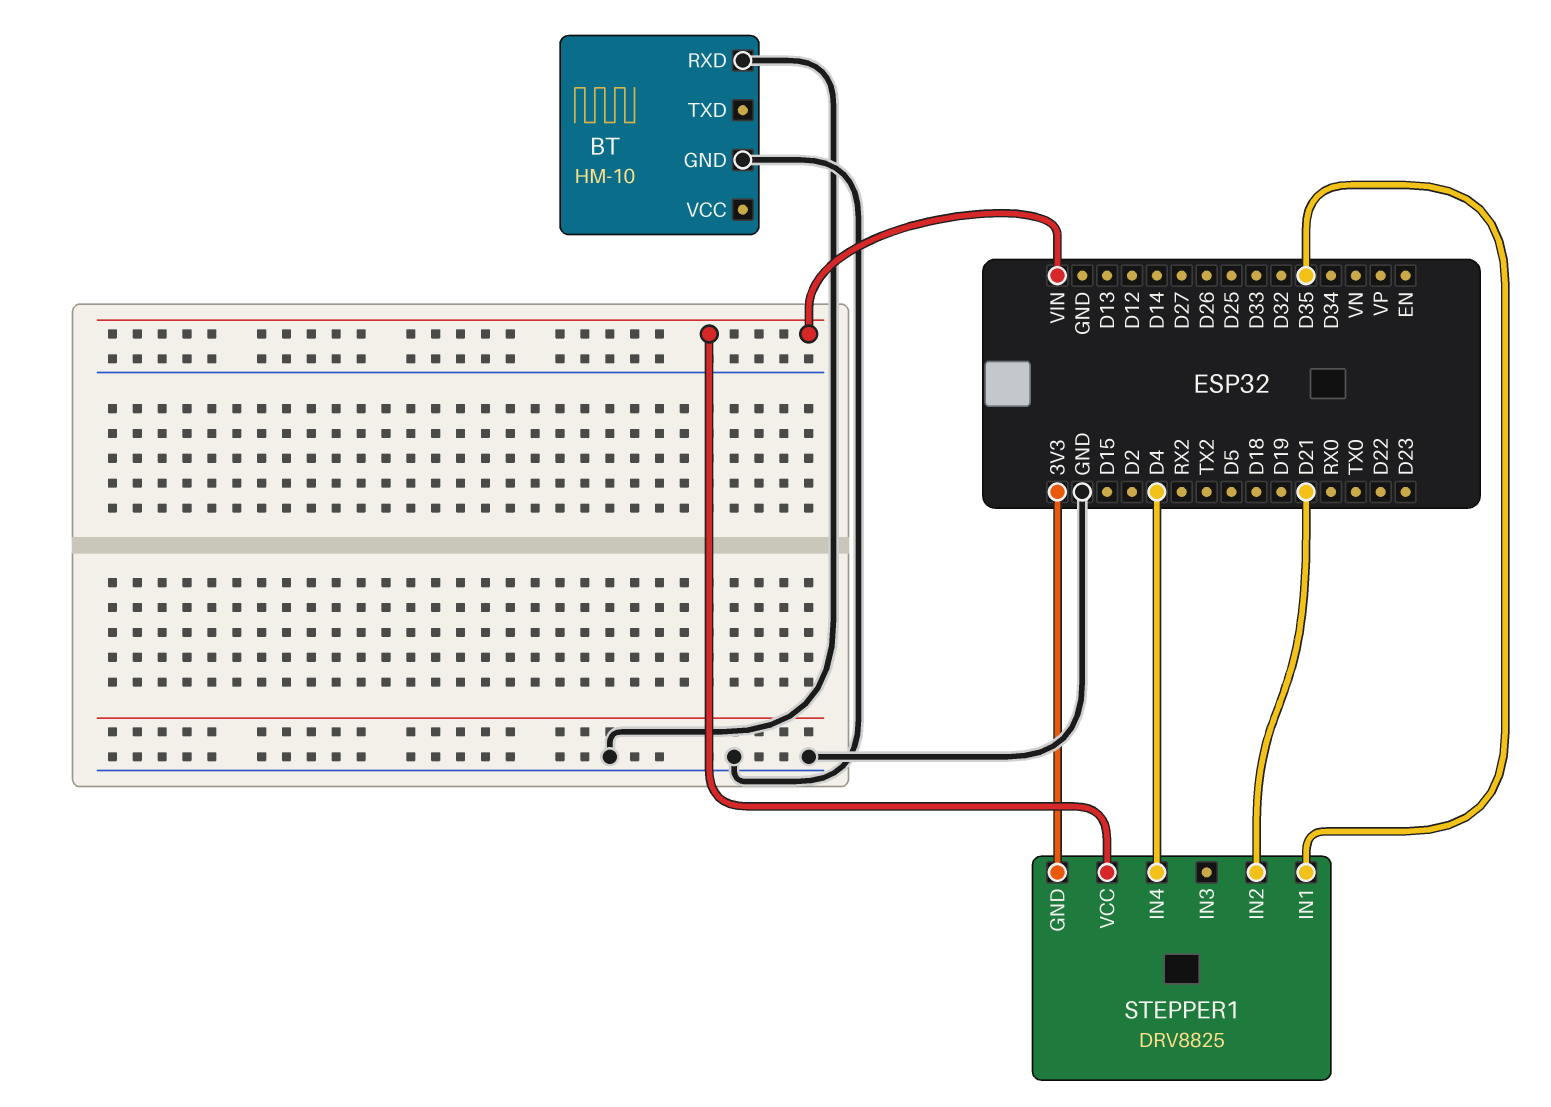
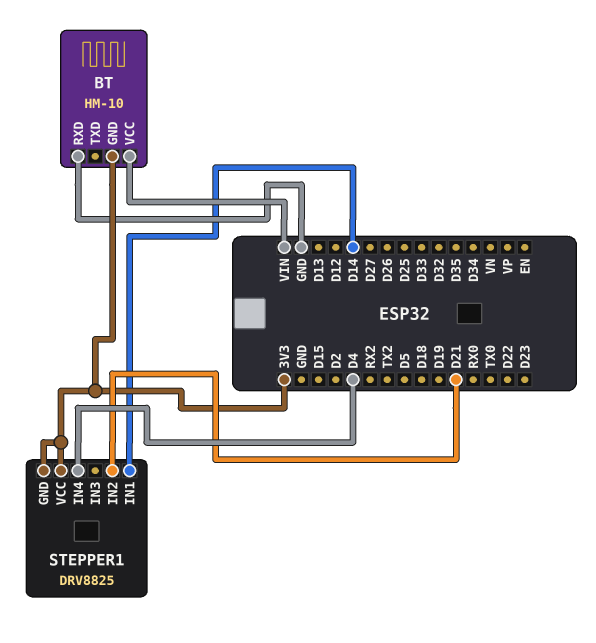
BT pin GND: GND -> 3V3
BT pin VCC: none -> VIN
STEPPER1 pin IN1: D35 -> D14
STEPPER1 pin VCC: VIN -> 3V3

